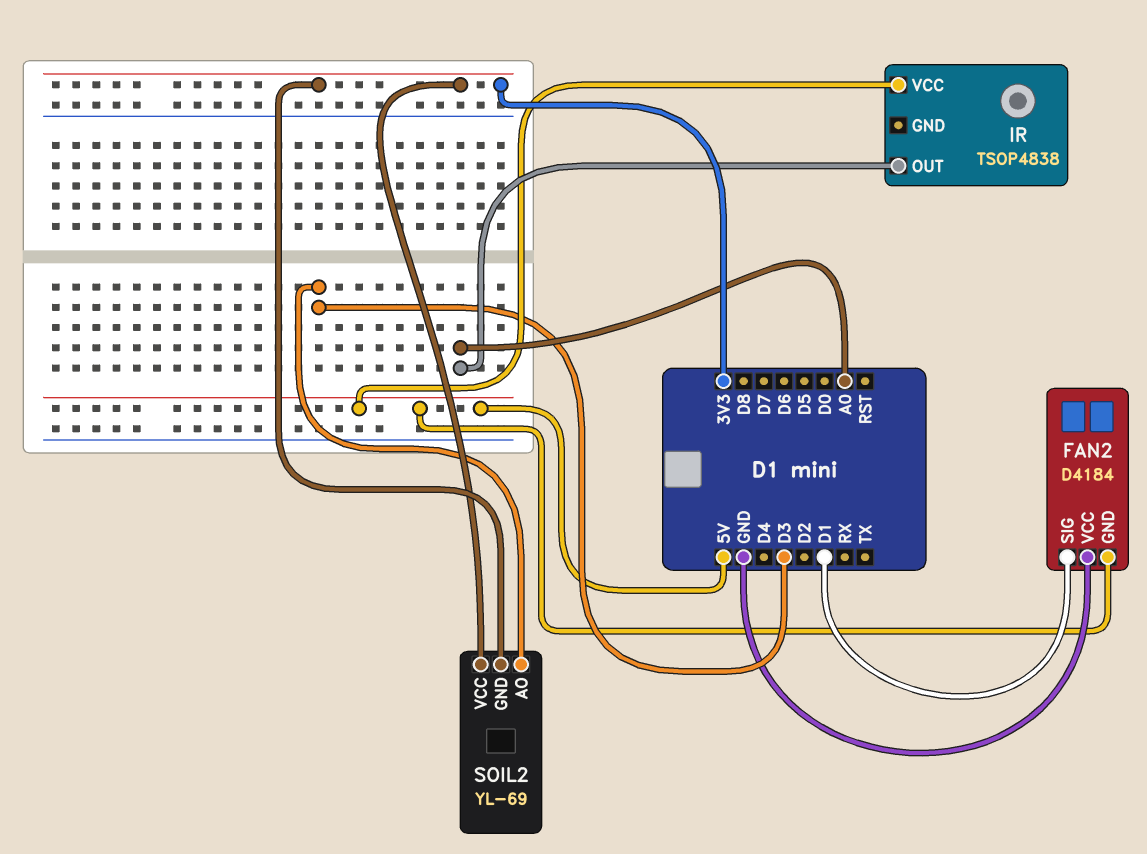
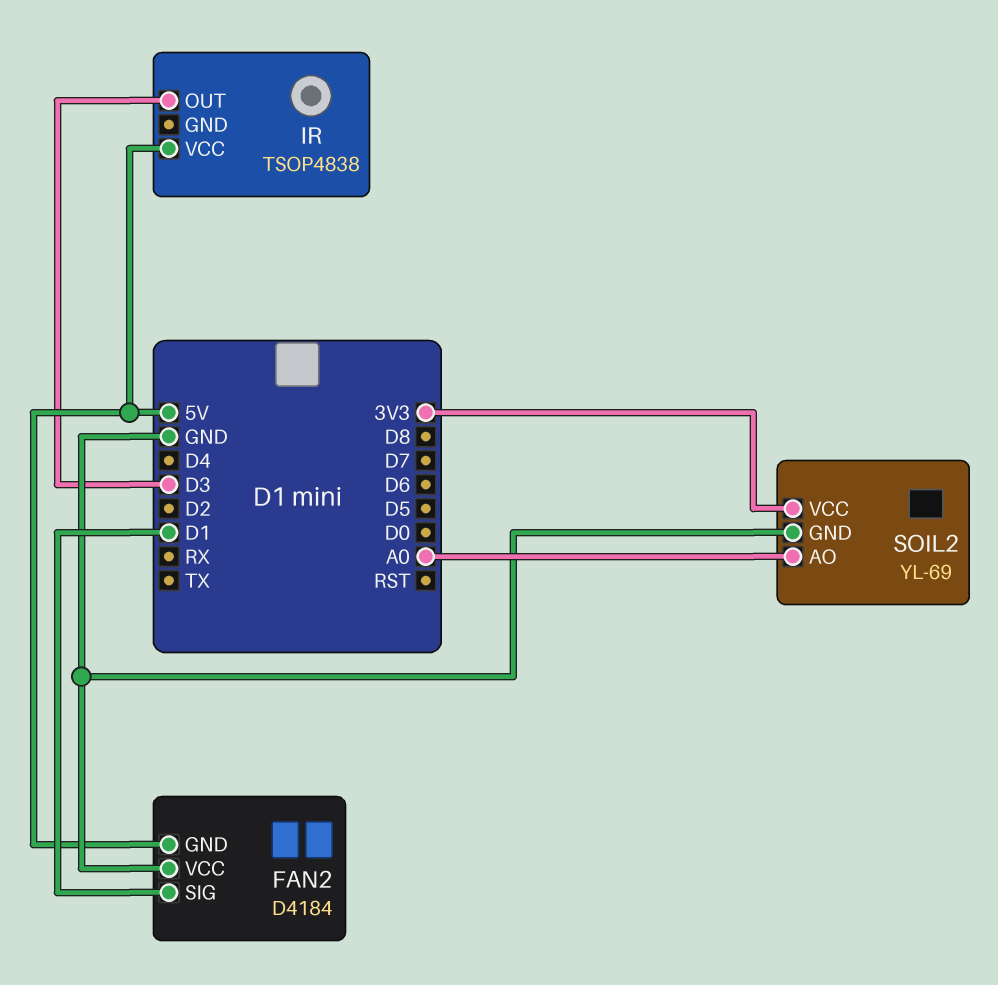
IR pin OUT: A0 -> D3
SOIL2 pin AO: D3 -> A0
SOIL2 pin GND: 3V3 -> GND

